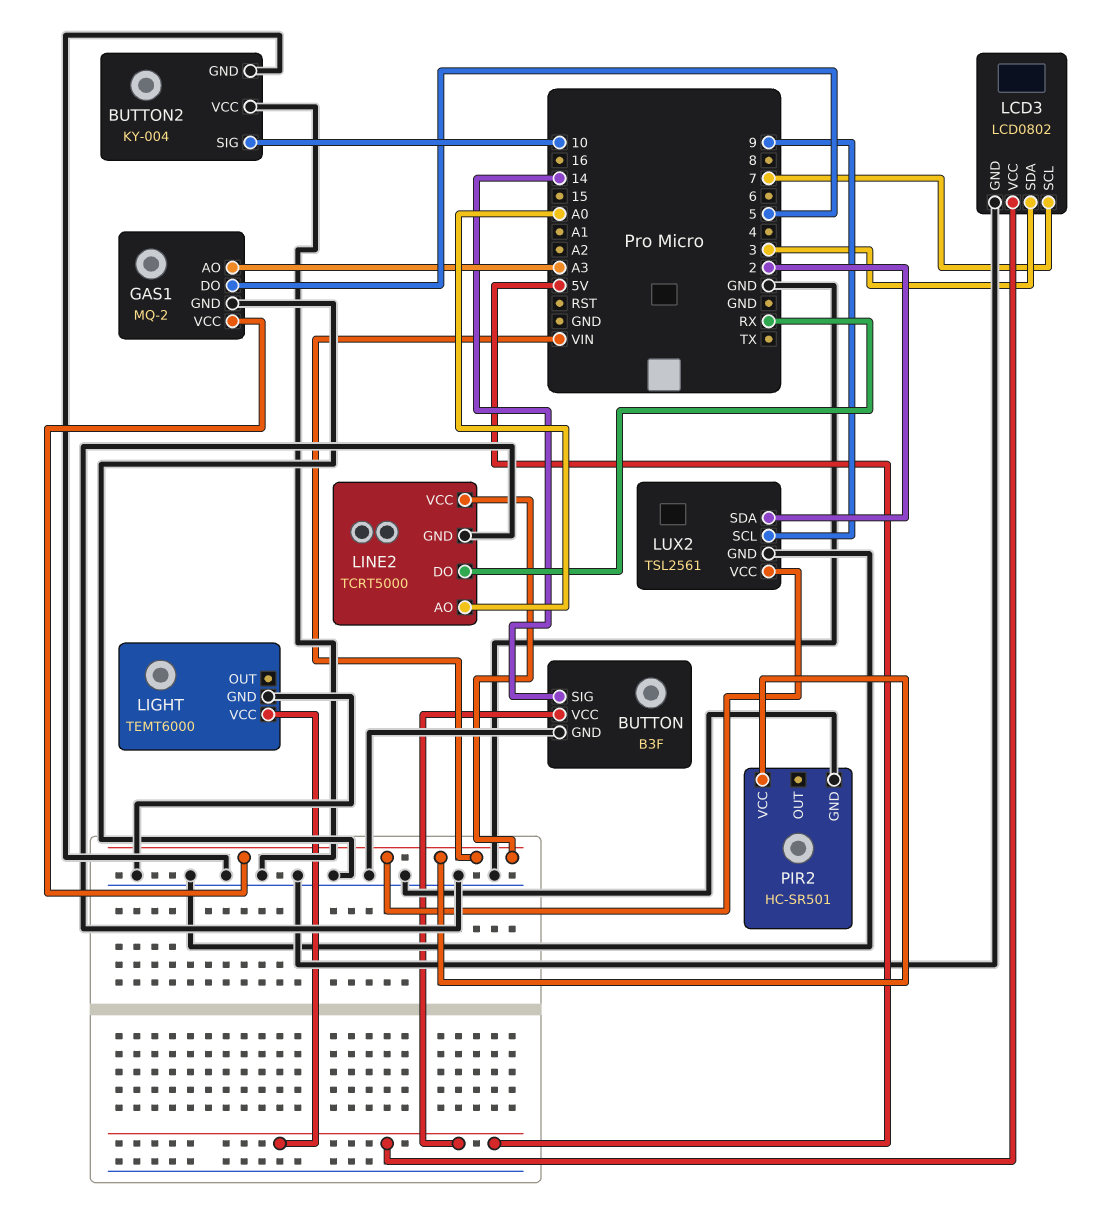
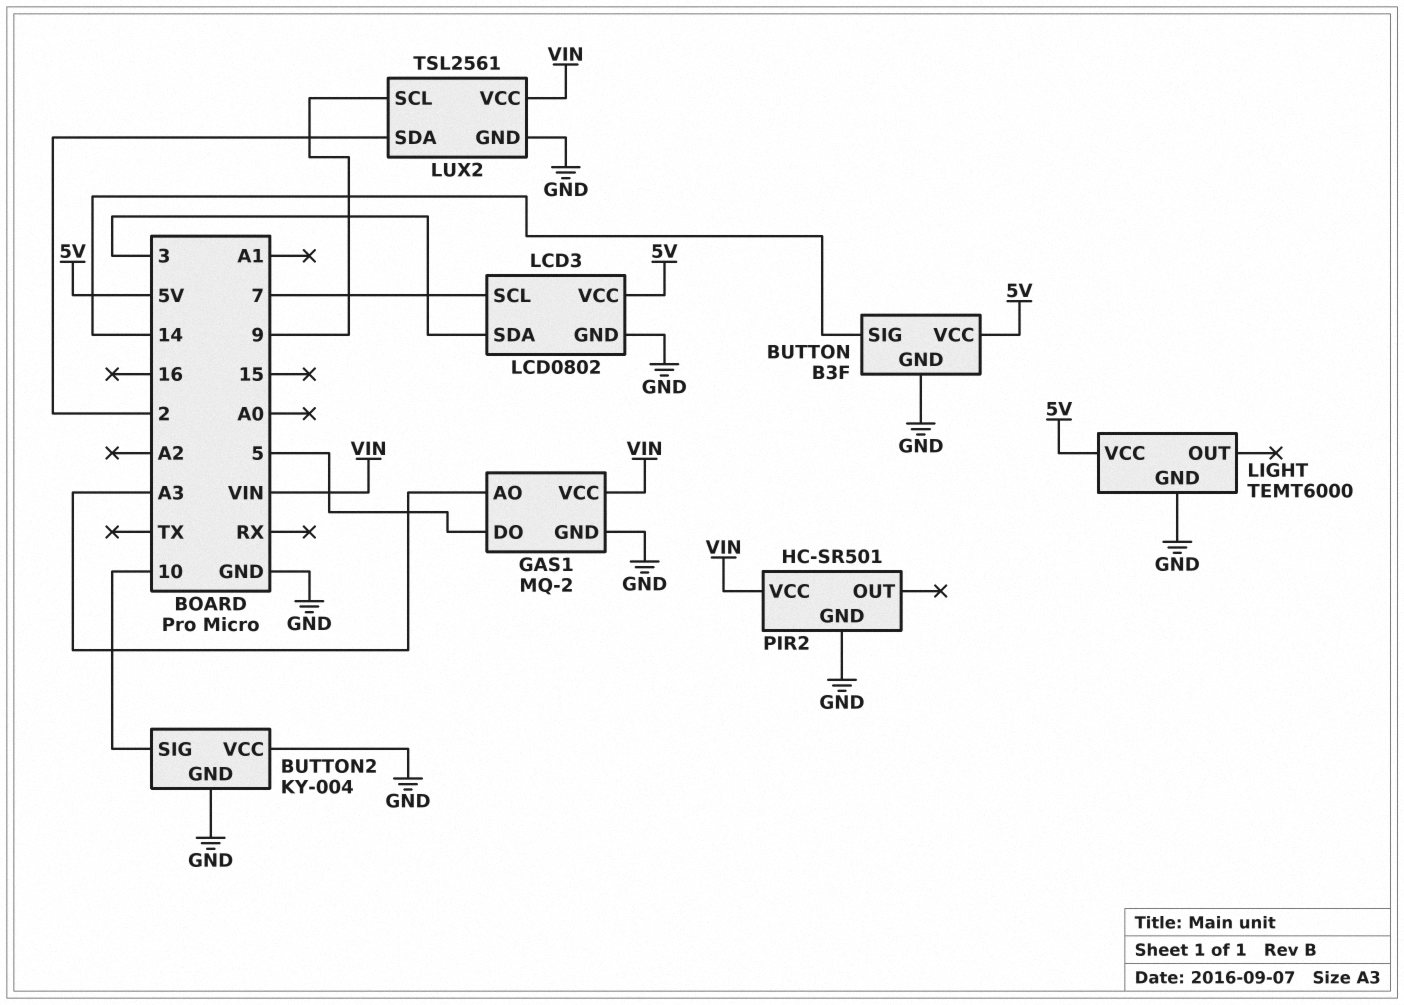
LINE2: TCRT5000 -> none
LINE2 pin AO: A0 -> none
LINE2 pin DO: RX -> none
LINE2 pin GND: GND -> none
LINE2 pin VCC: VIN -> none

